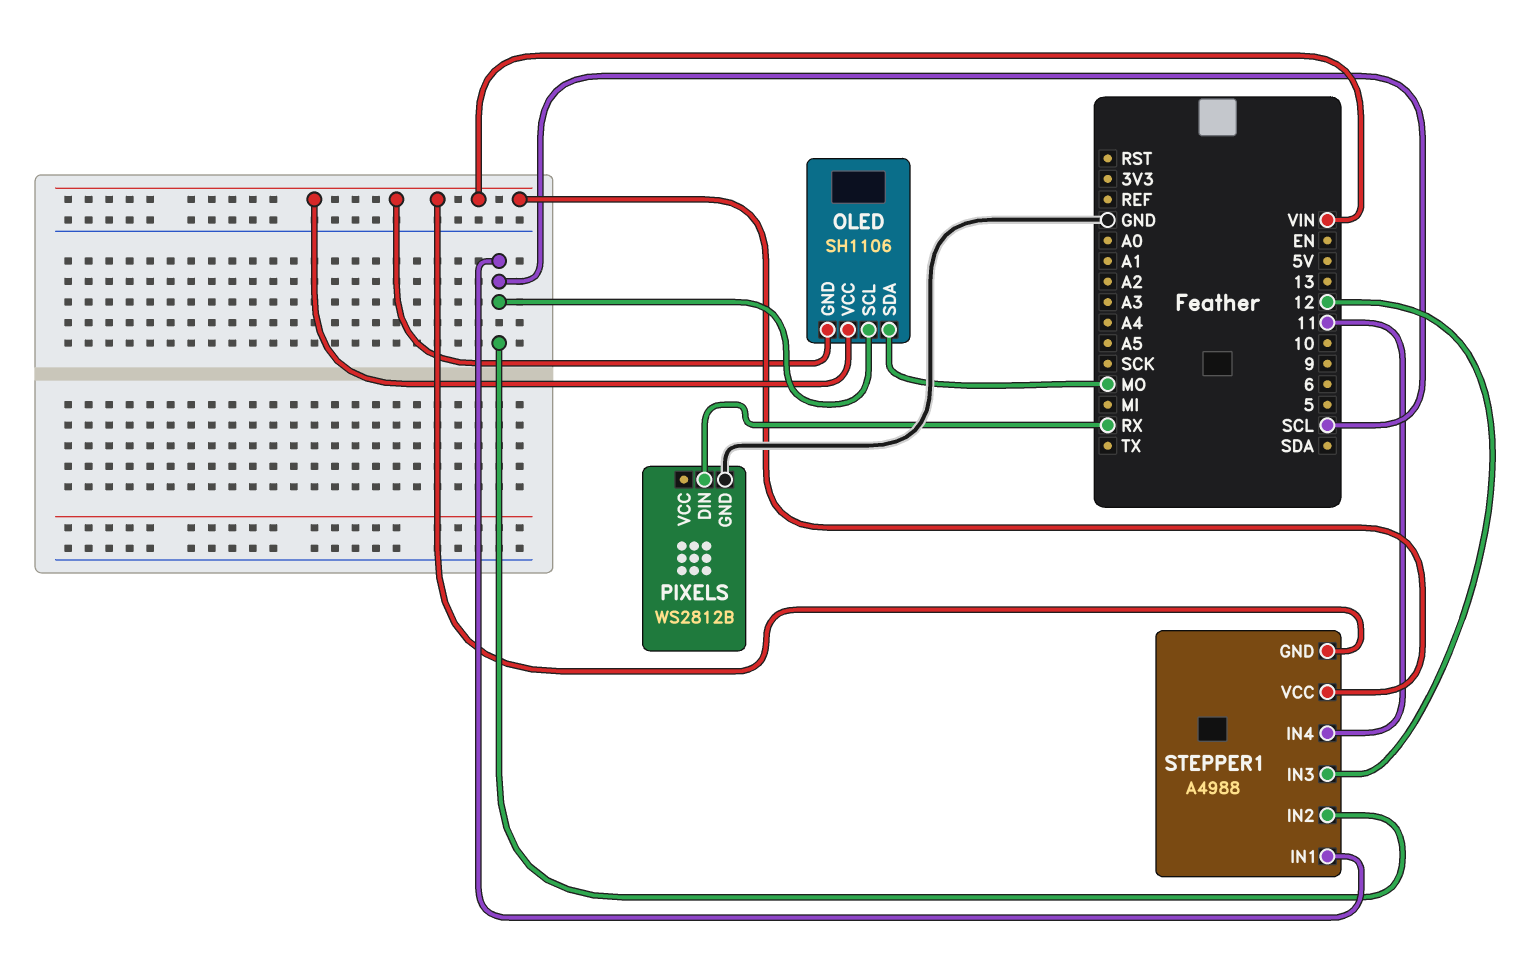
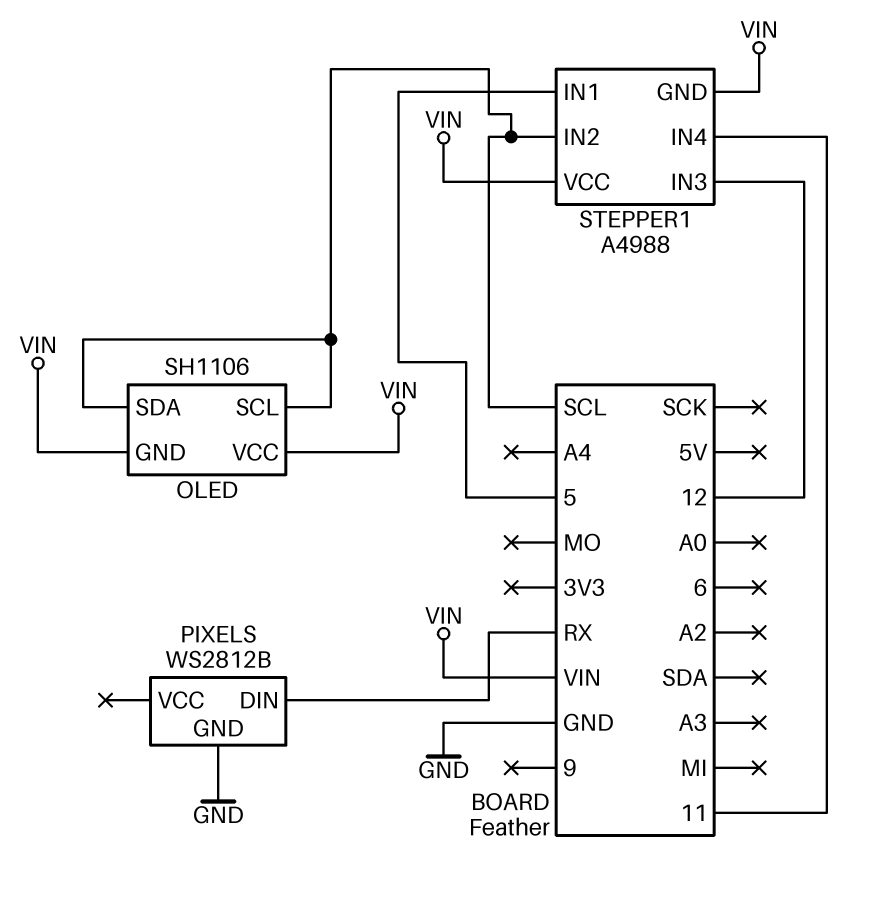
OLED pin SDA: MO -> SCL
STEPPER1 pin IN1: SCL -> 5

